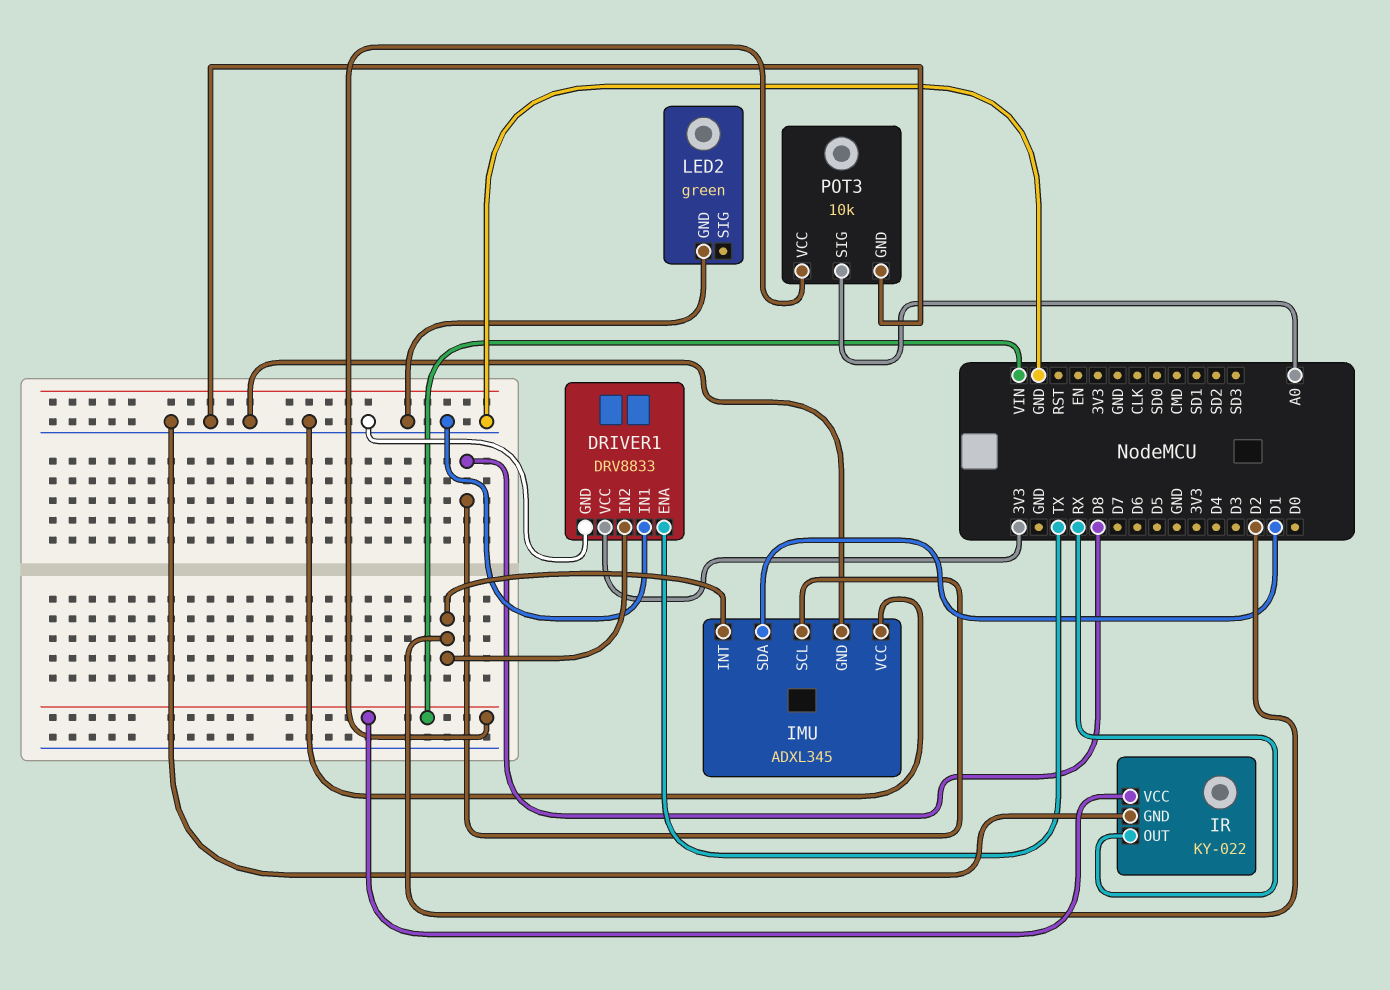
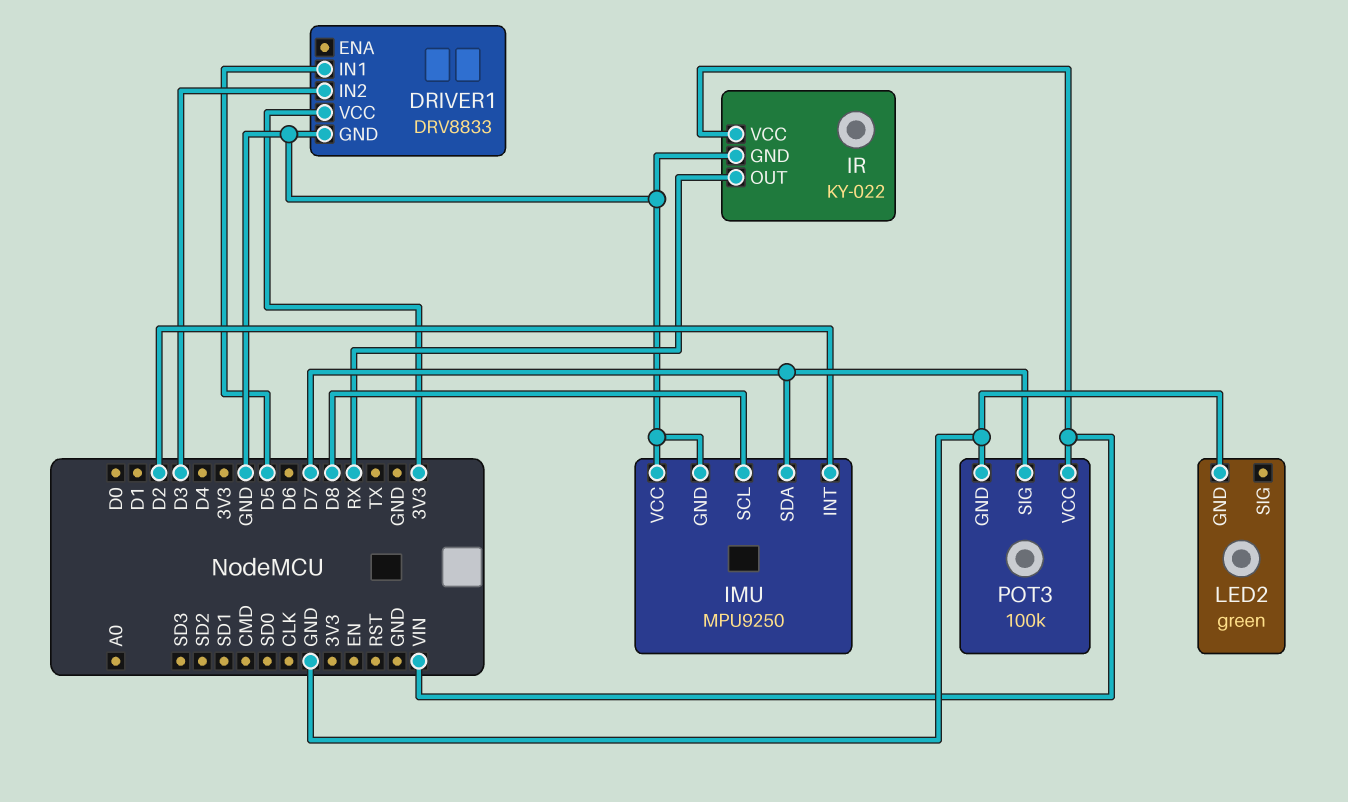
DRIVER1 pin ENA: TX -> none
DRIVER1 pin IN1: GND -> D5
DRIVER1 pin IN2: D2 -> D3
IMU: ADXL345 -> MPU9250
IMU pin SDA: D1 -> D7
POT3: 10k -> 100k
POT3 pin SIG: A0 -> D7

